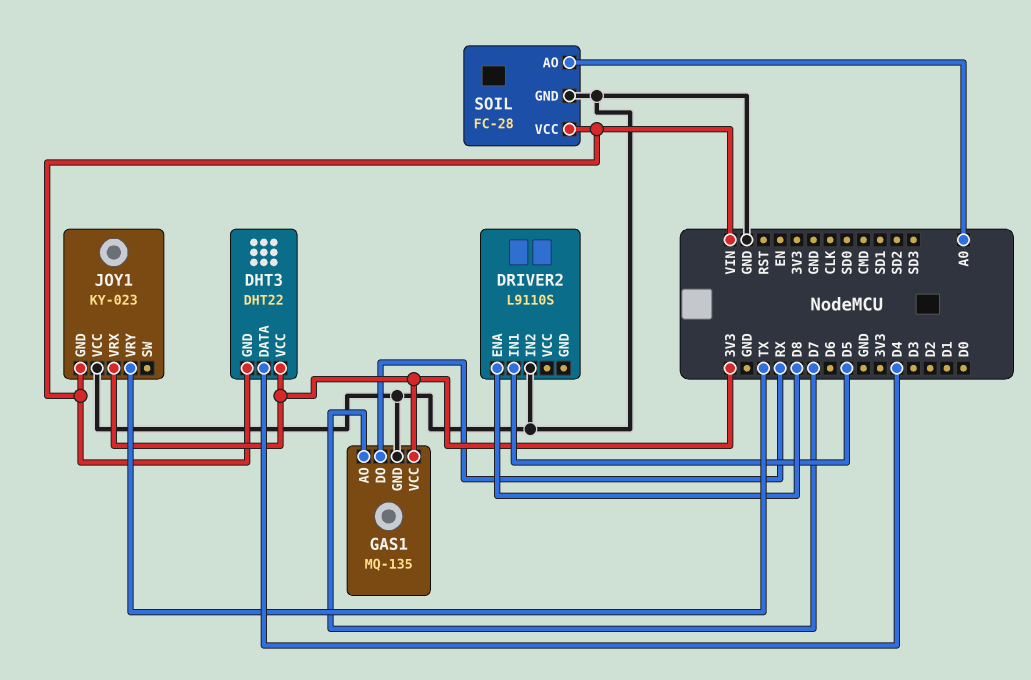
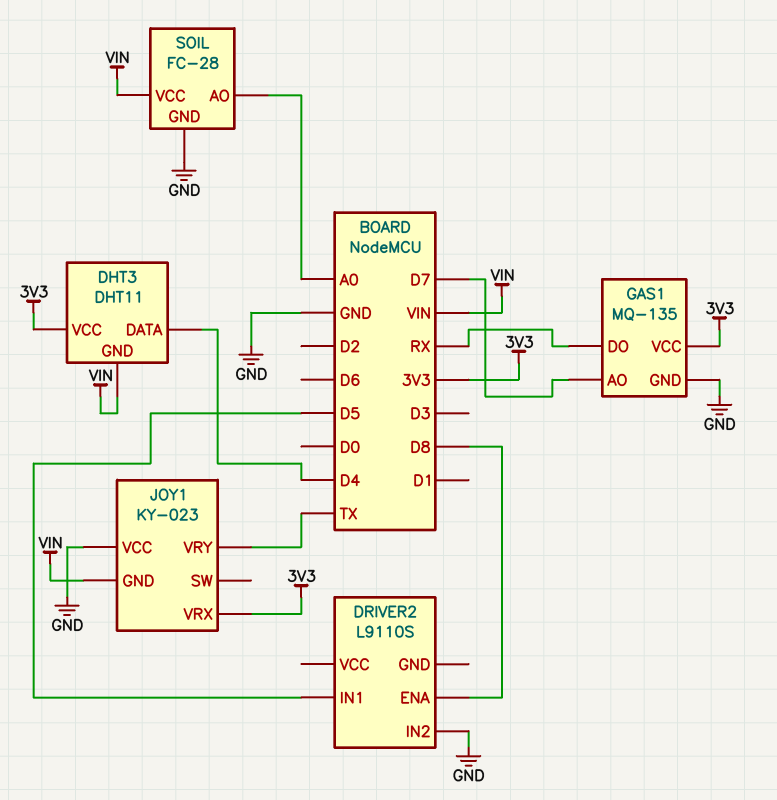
DHT3: DHT22 -> DHT11

